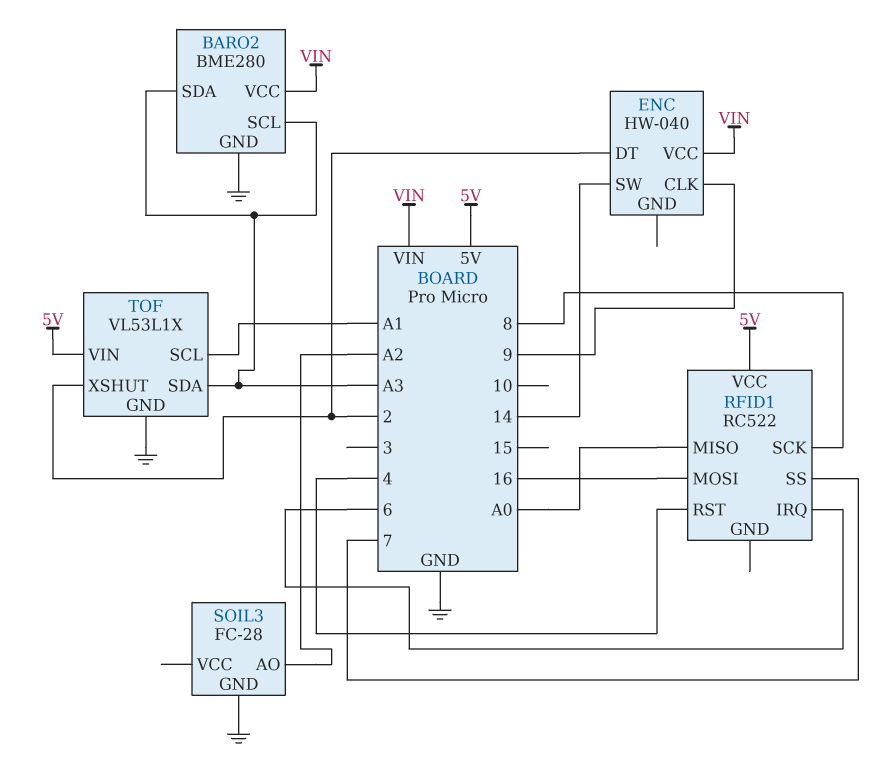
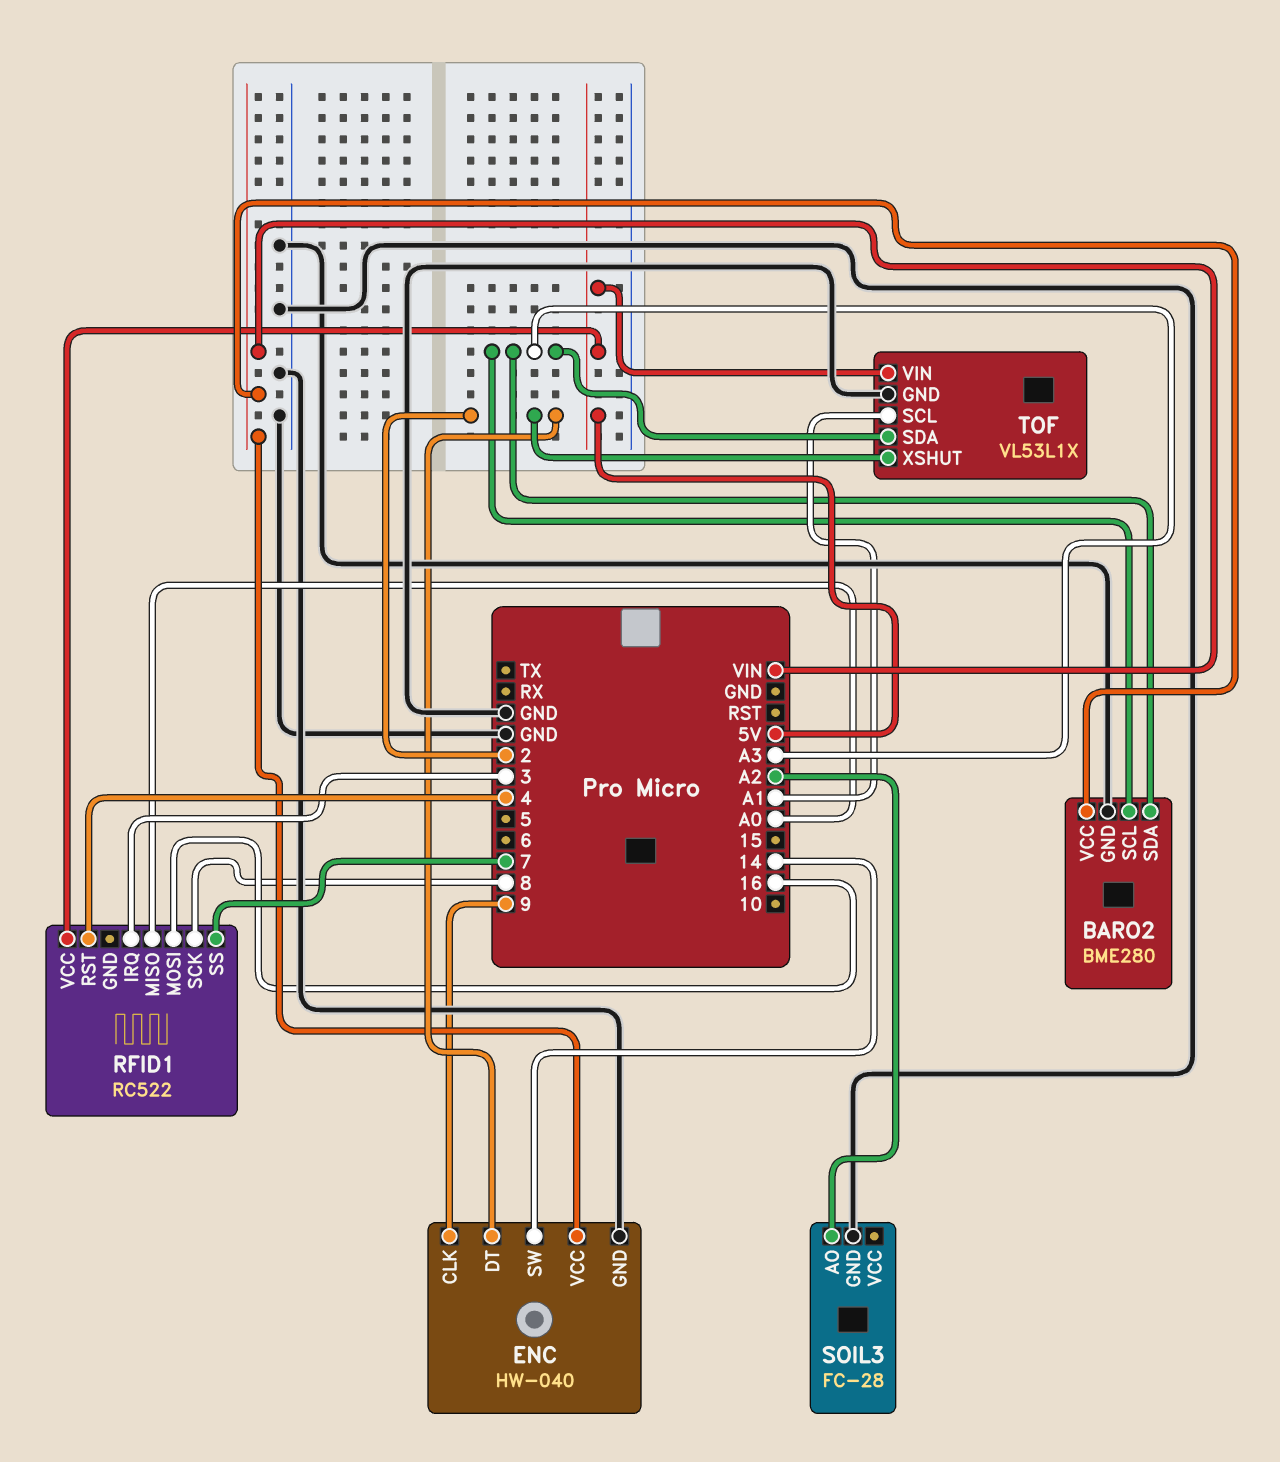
ENC pin GND: none -> GND
RFID1 pin IRQ: 6 -> 3

